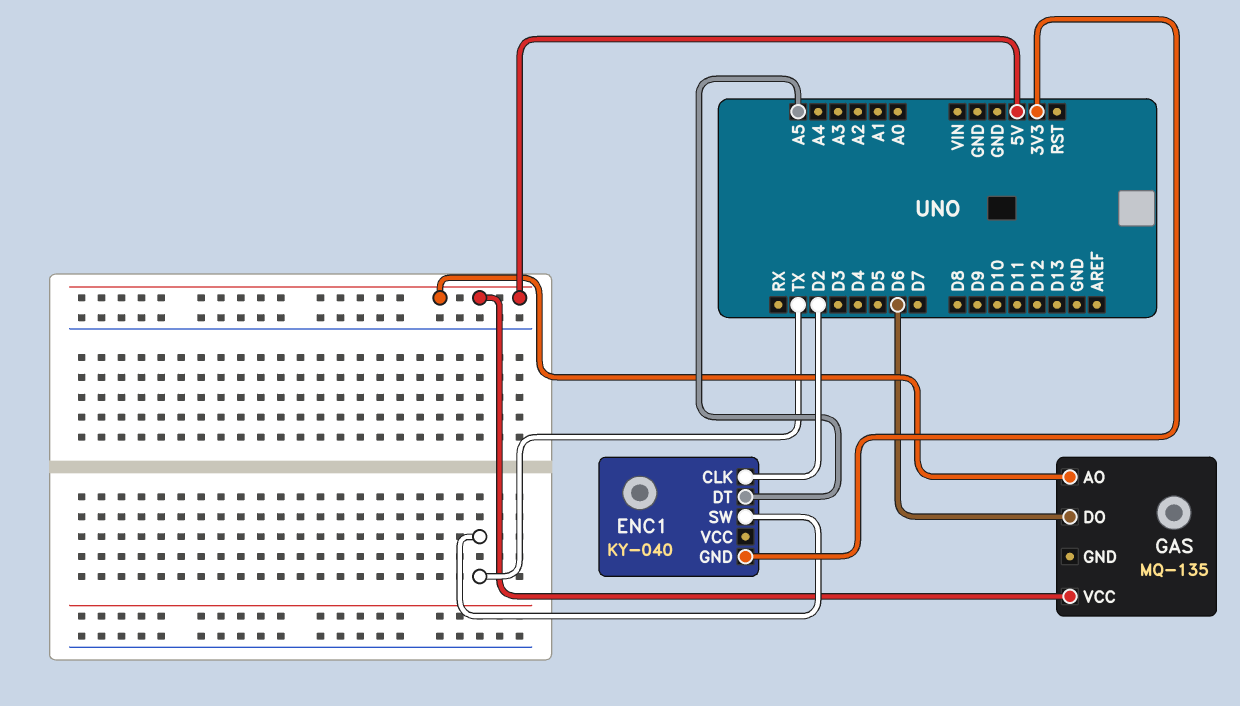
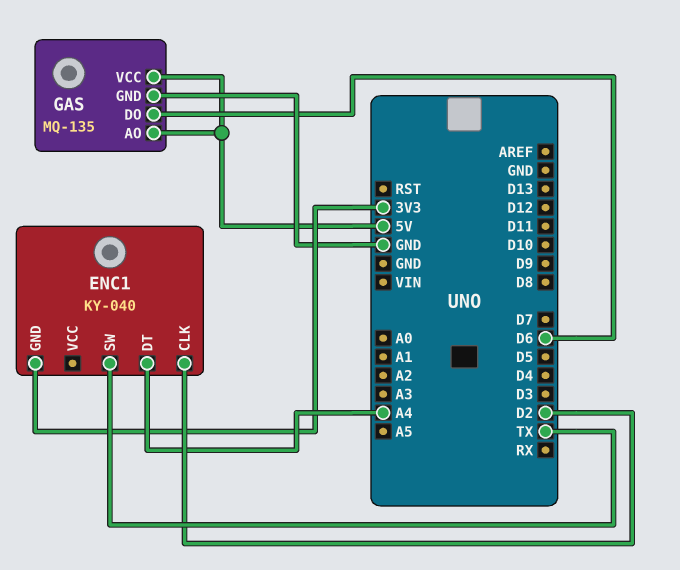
ENC1 pin DT: A5 -> A4
GAS pin GND: none -> GND

